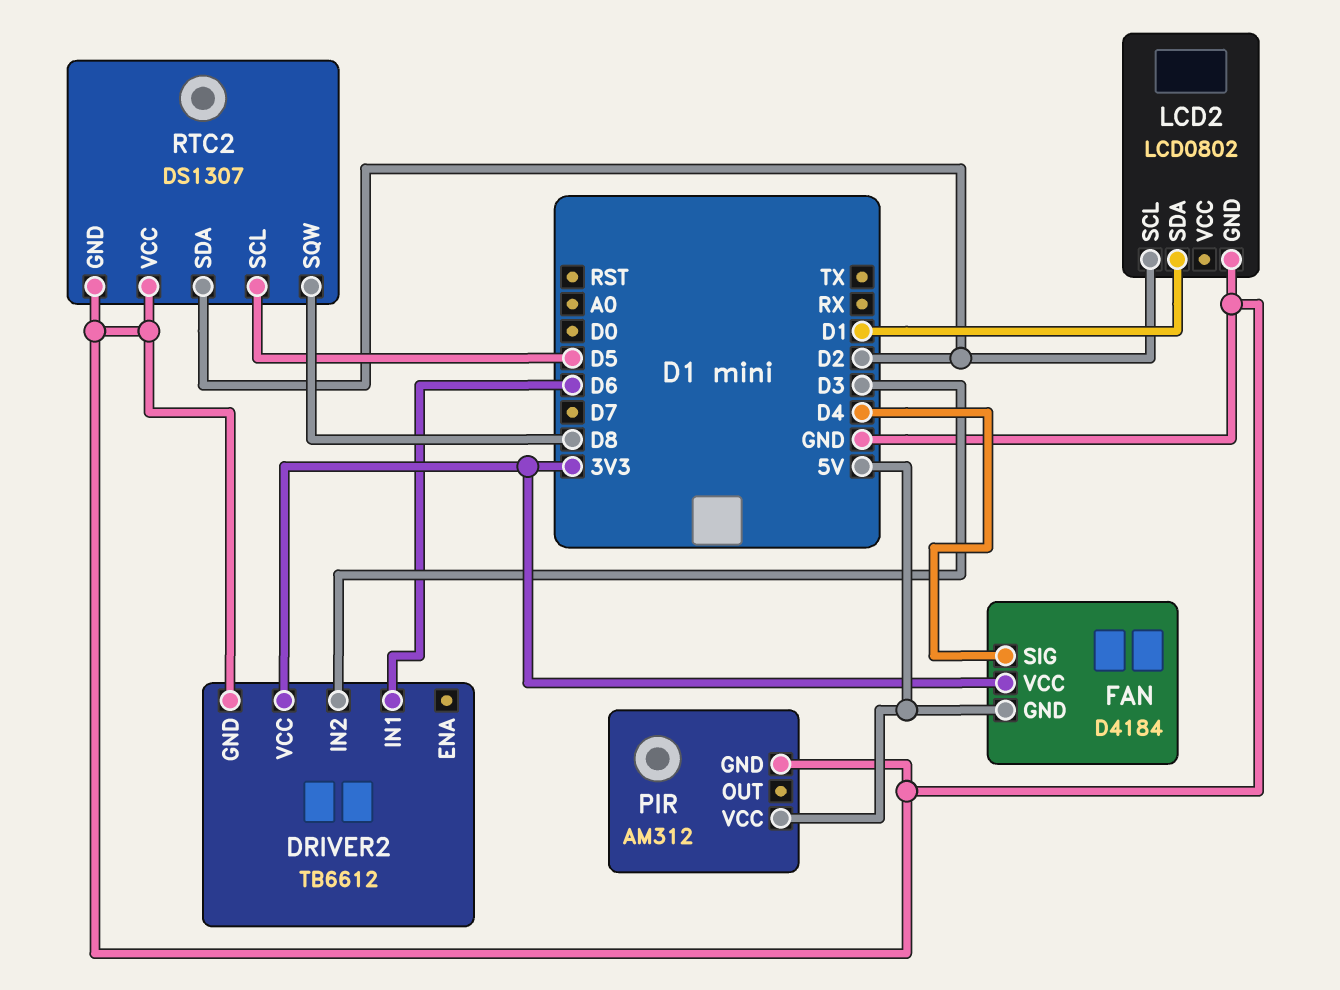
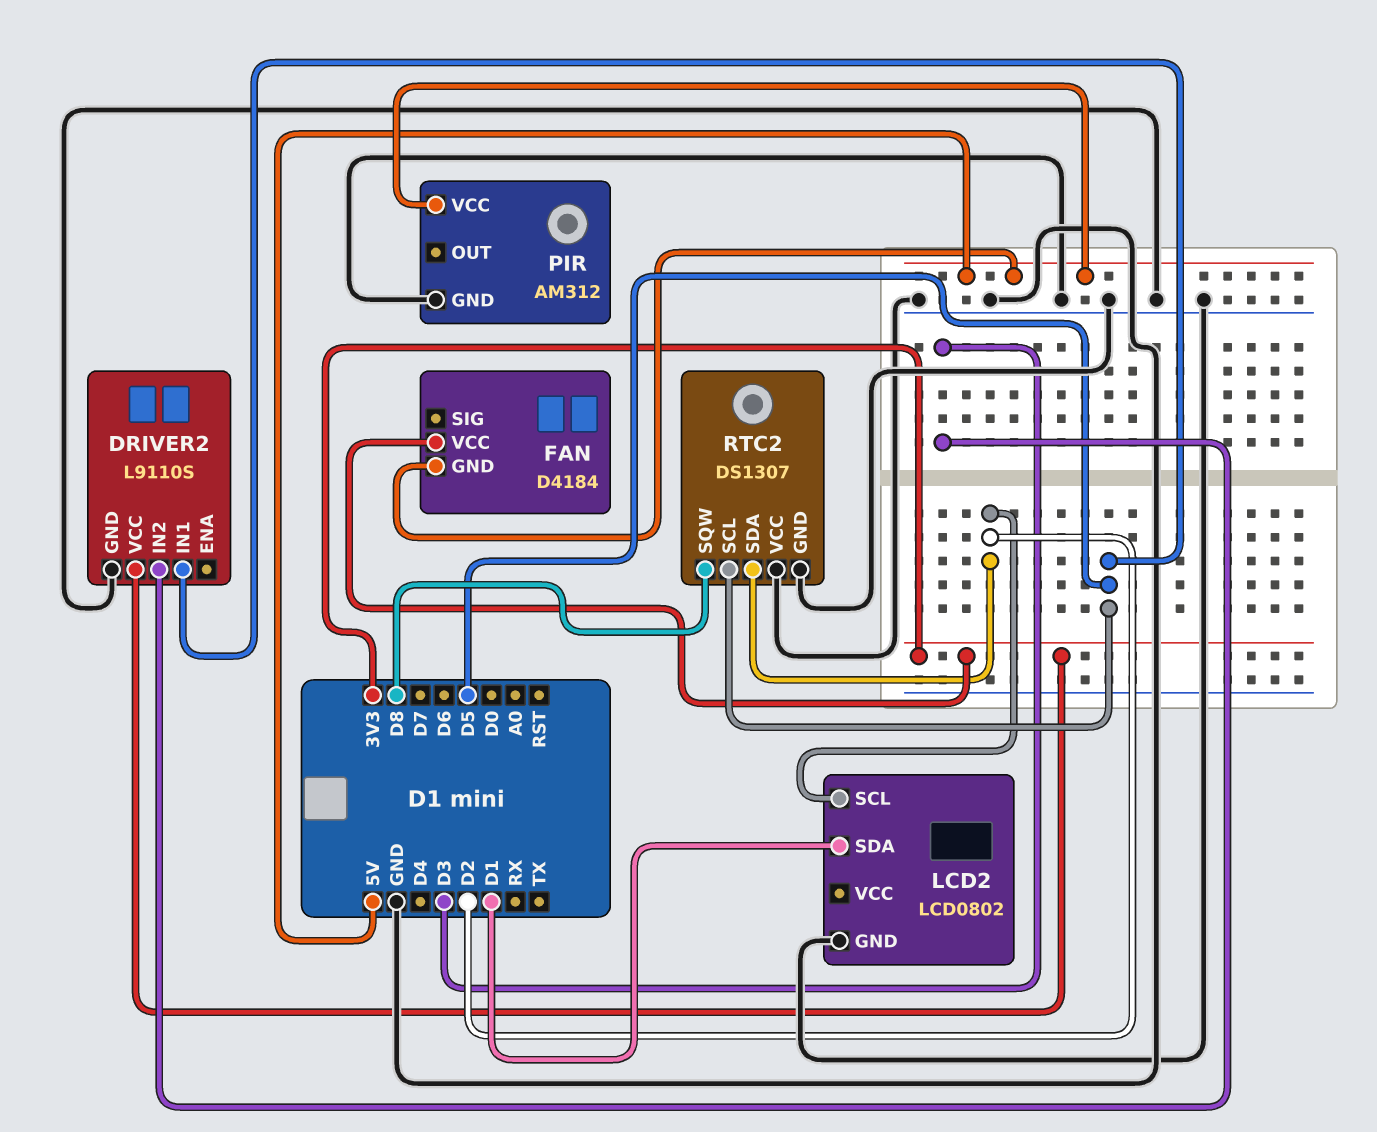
DRIVER2: TB6612 -> L9110S
DRIVER2 pin IN1: D6 -> D5
FAN pin SIG: D4 -> none

